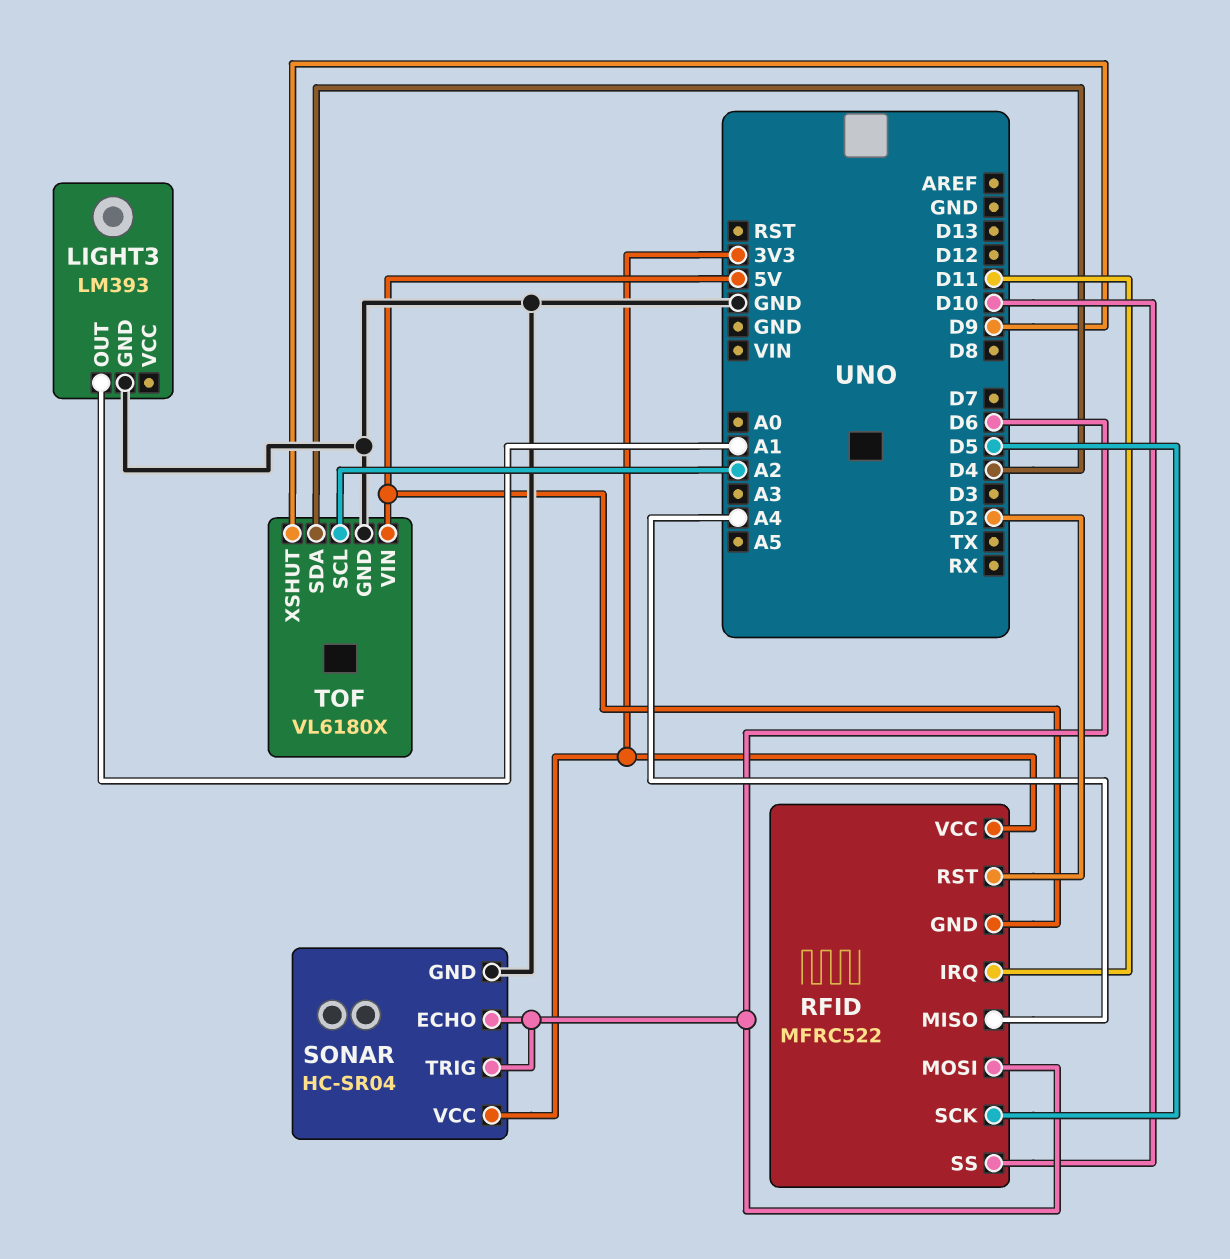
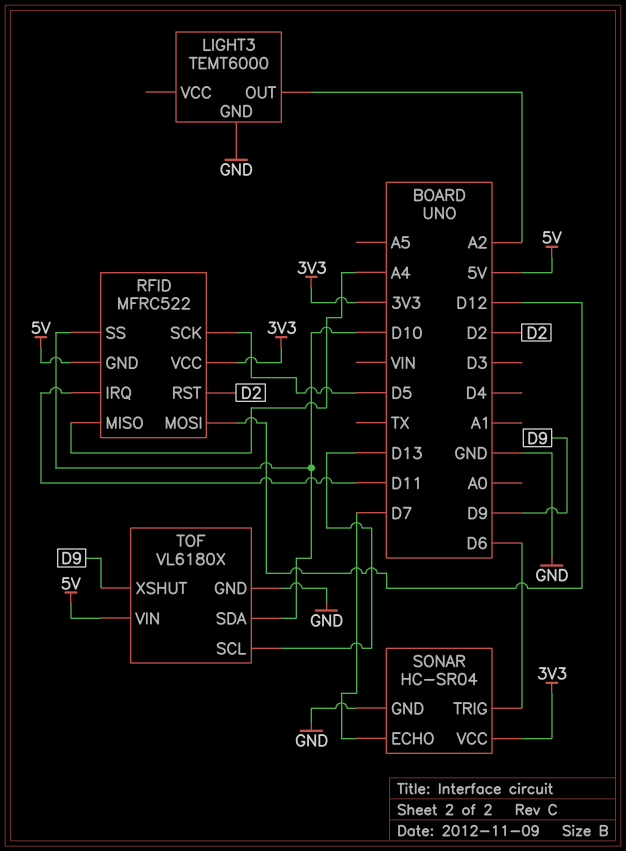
LIGHT3: LM393 -> TEMT6000
LIGHT3 pin OUT: A1 -> A2
RFID pin MOSI: D6 -> D12
SONAR pin ECHO: D6 -> D7
TOF pin SCL: A2 -> D13
TOF pin SDA: D4 -> D10

